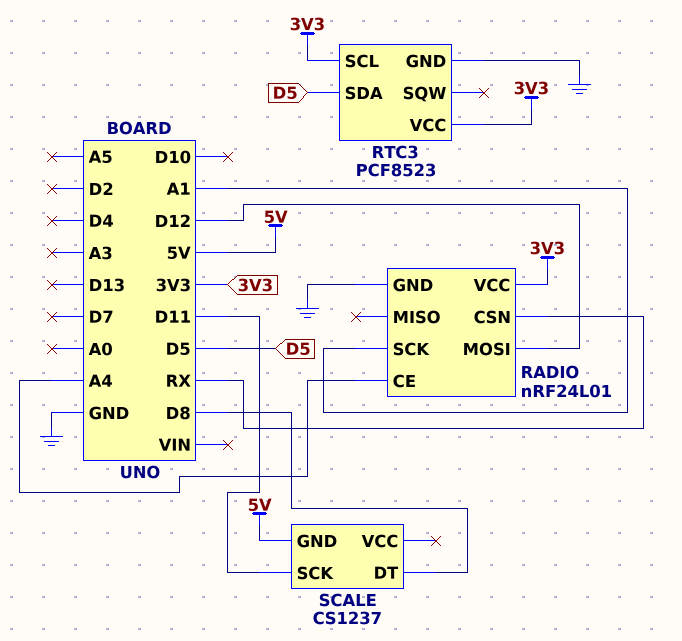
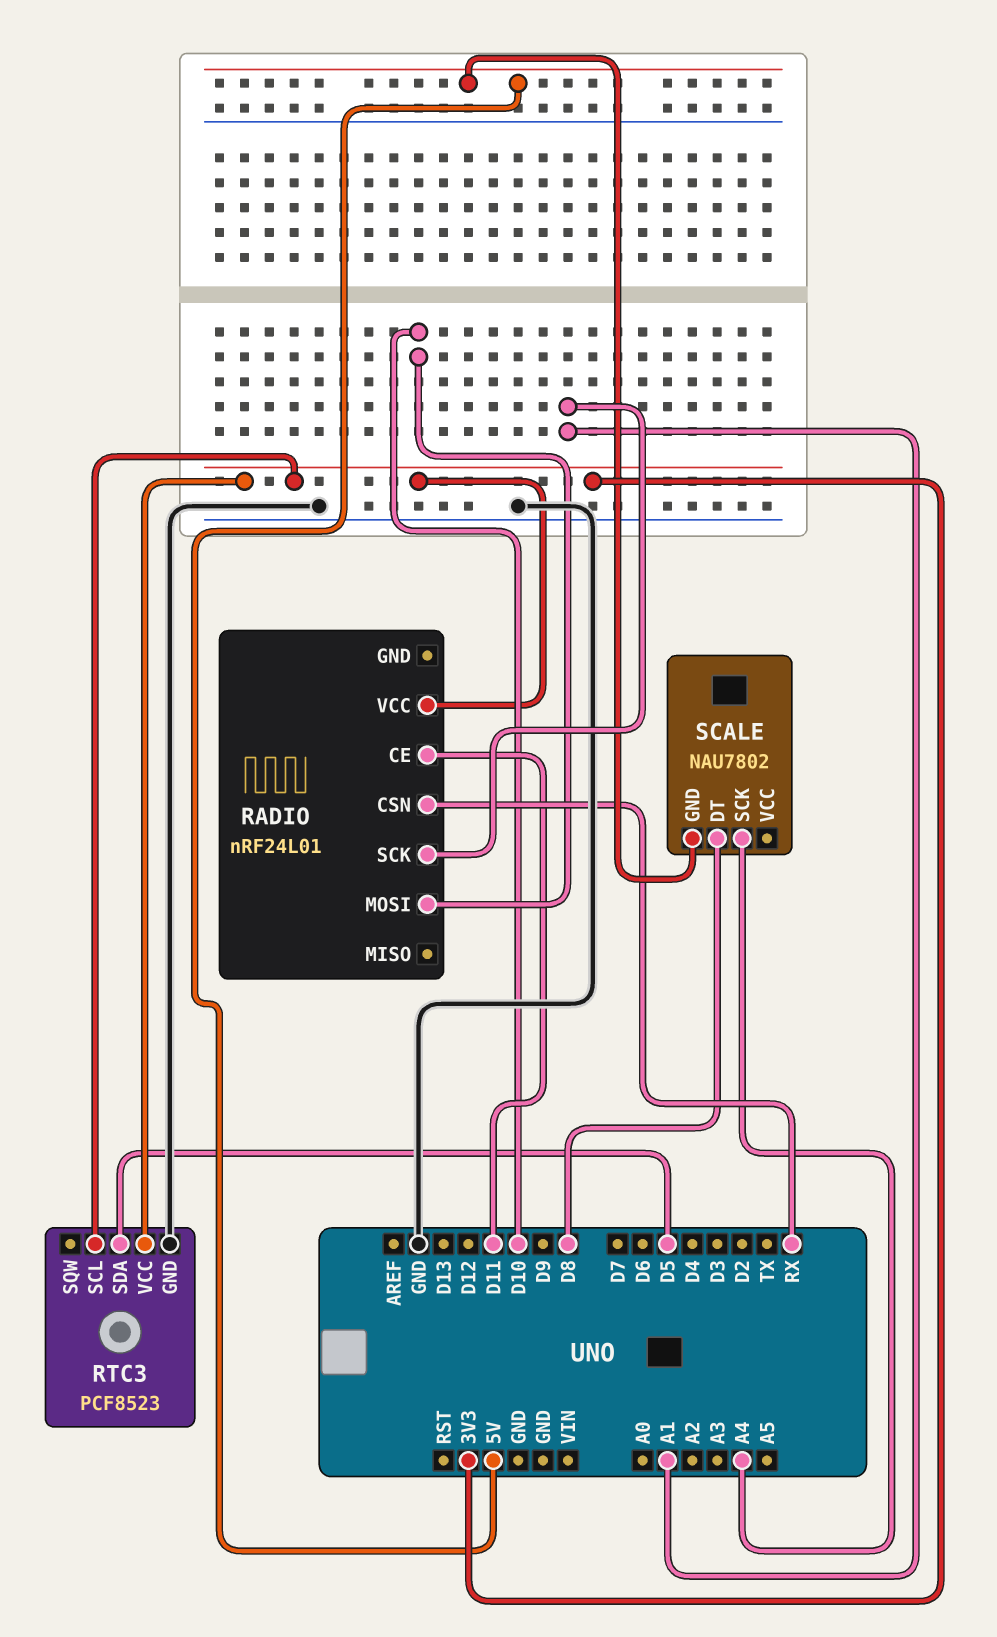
RADIO pin CE: A4 -> D11
RADIO pin GND: GND -> none
RADIO pin MOSI: D12 -> D10
SCALE: CS1237 -> NAU7802
SCALE pin SCK: D11 -> A4

